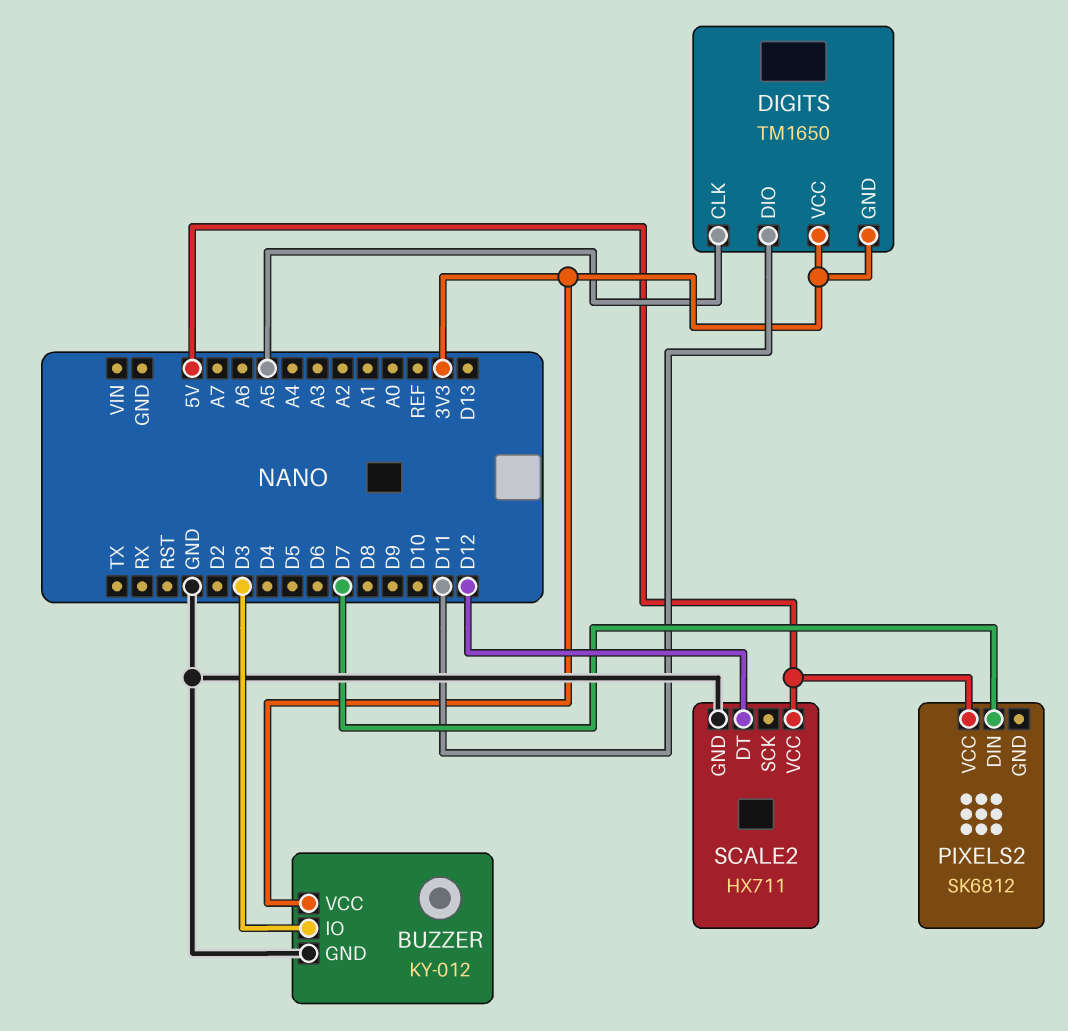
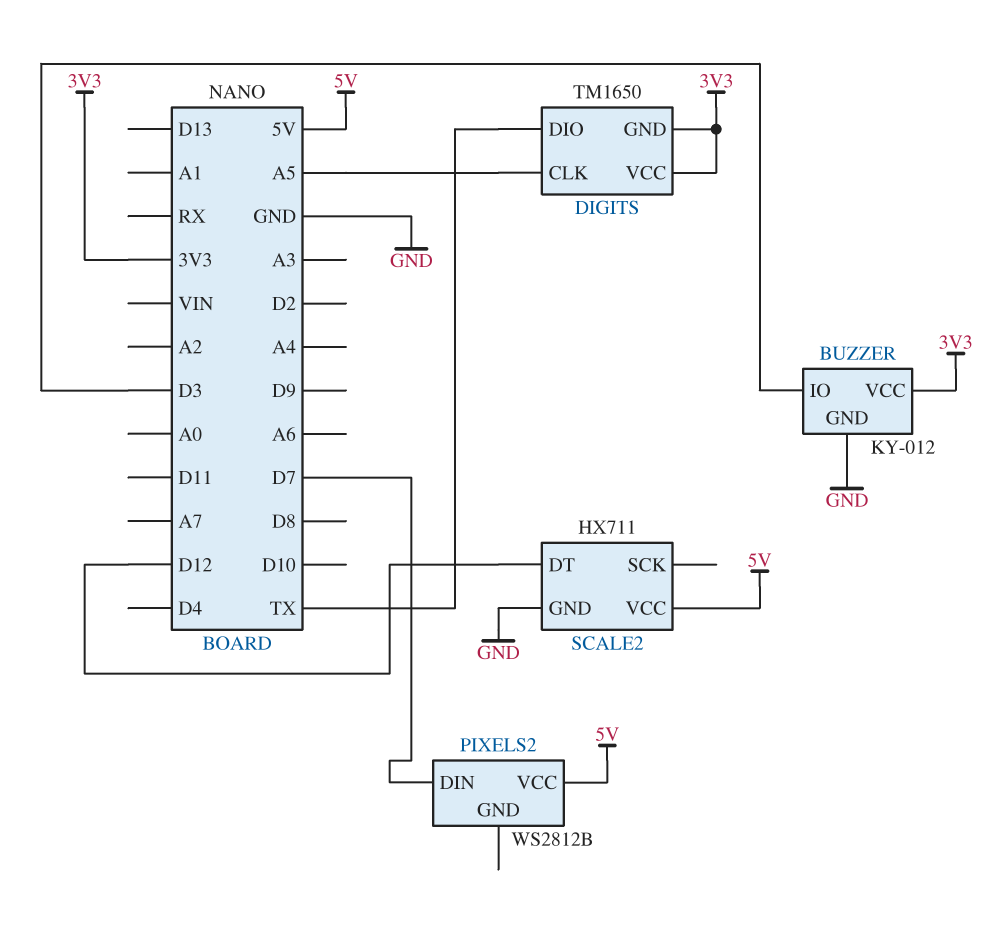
DIGITS pin DIO: D11 -> TX
PIXELS2: SK6812 -> WS2812B

